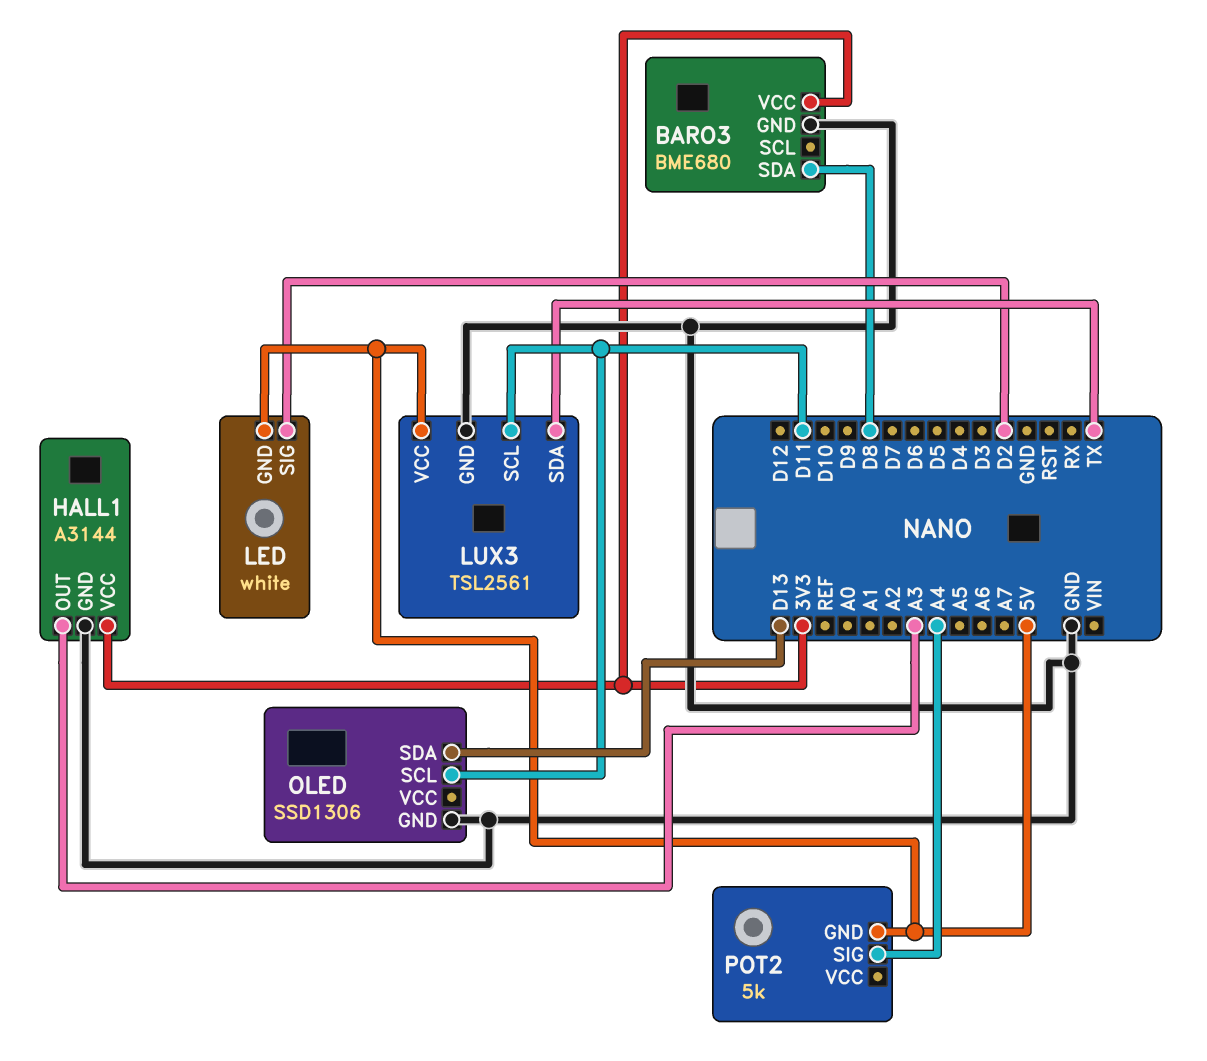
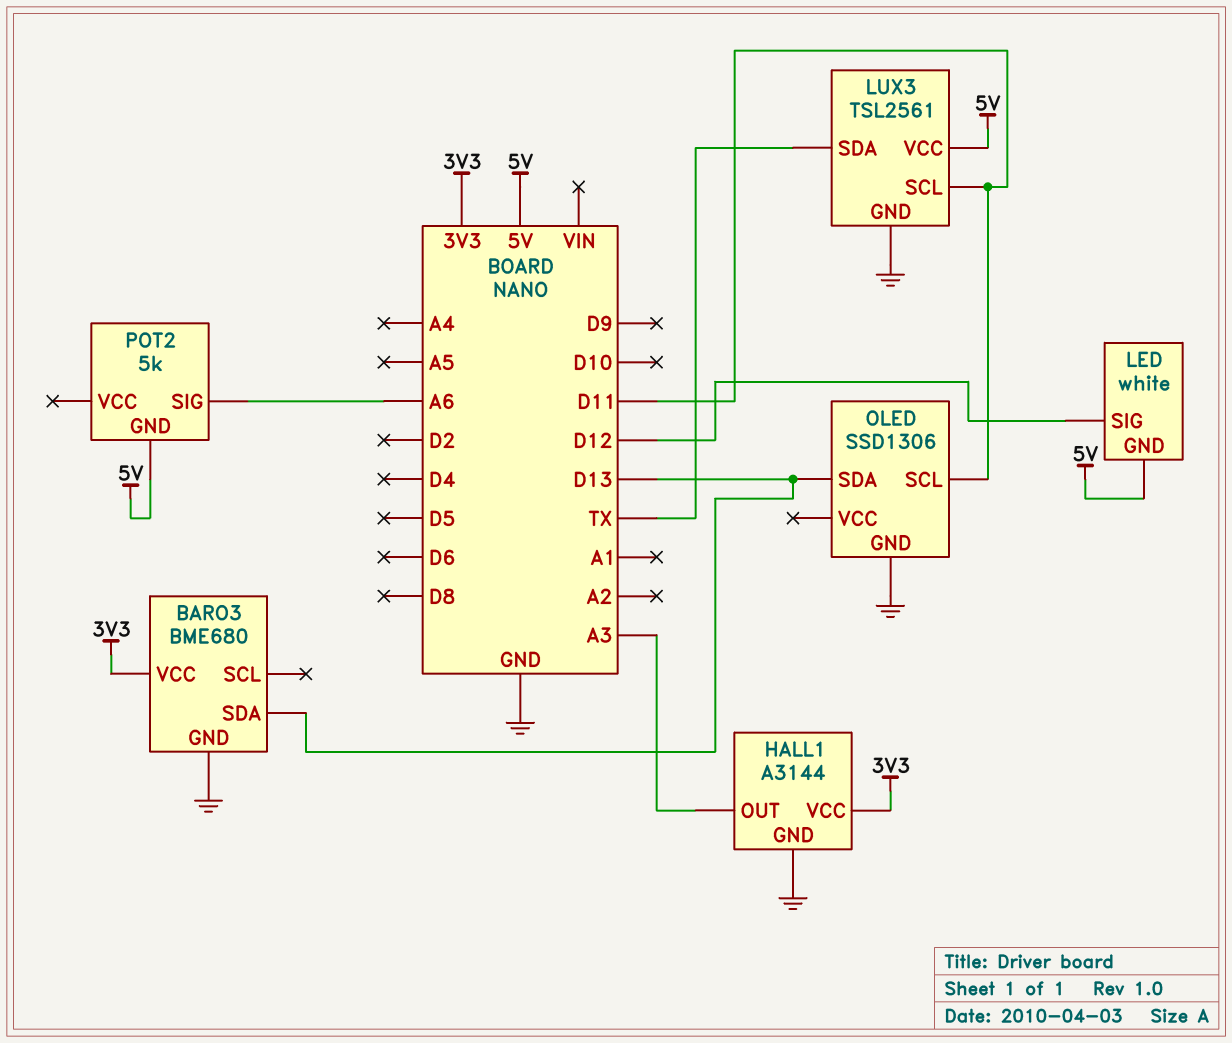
BARO3 pin SDA: D8 -> D13
LED pin SIG: D2 -> D12
POT2 pin SIG: A4 -> A6

